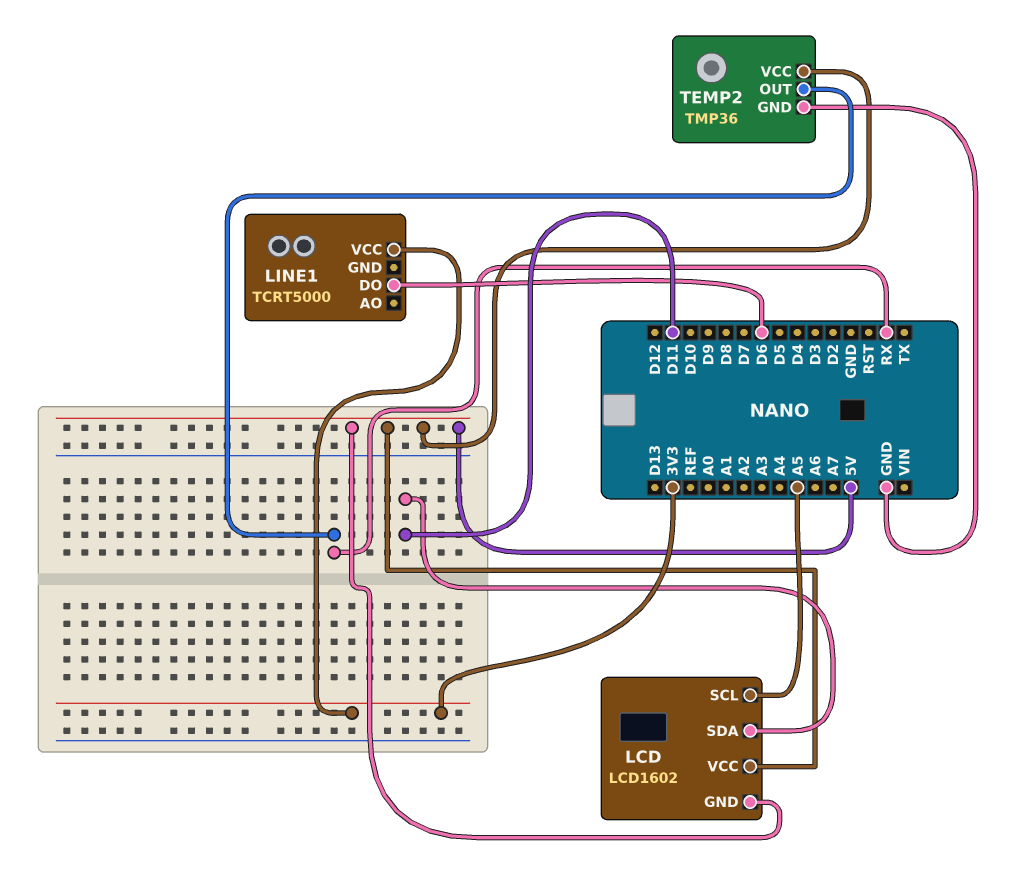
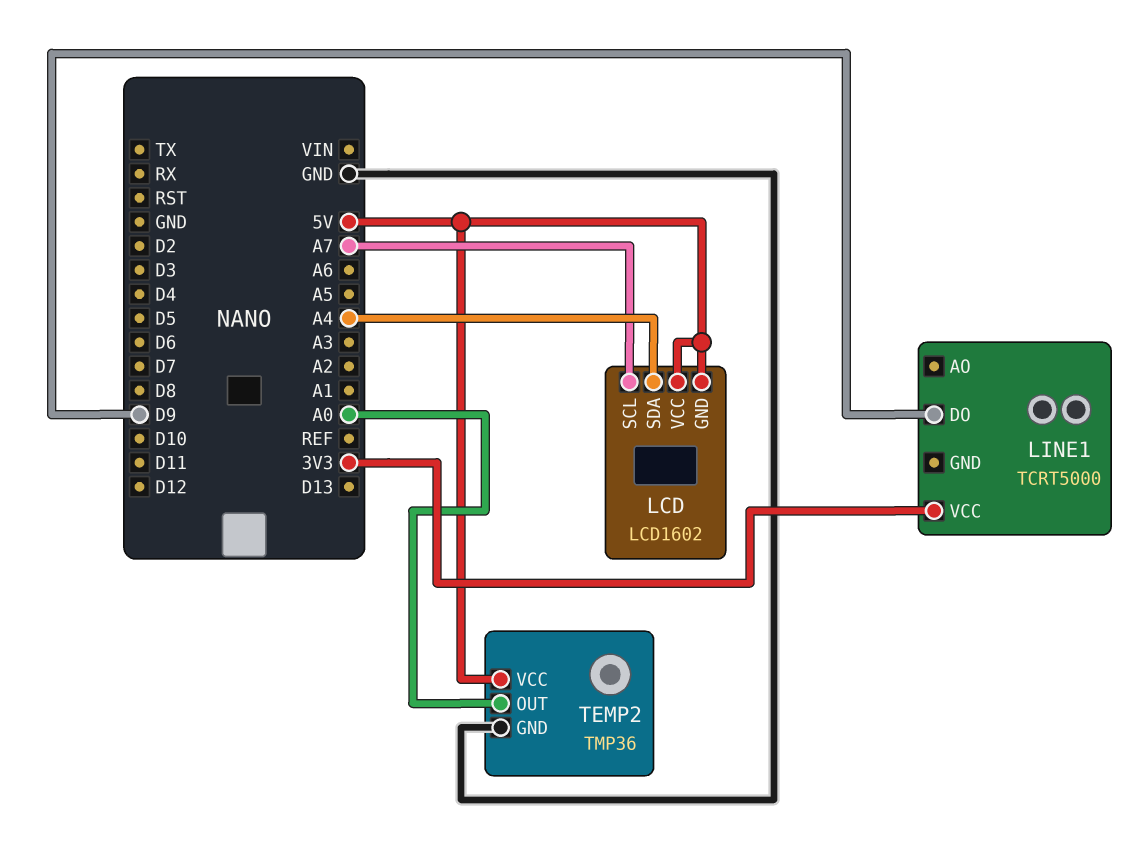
LCD pin SCL: A5 -> A7
LCD pin SDA: D11 -> A4
LINE1 pin DO: D6 -> D9
TEMP2 pin OUT: RX -> A0

